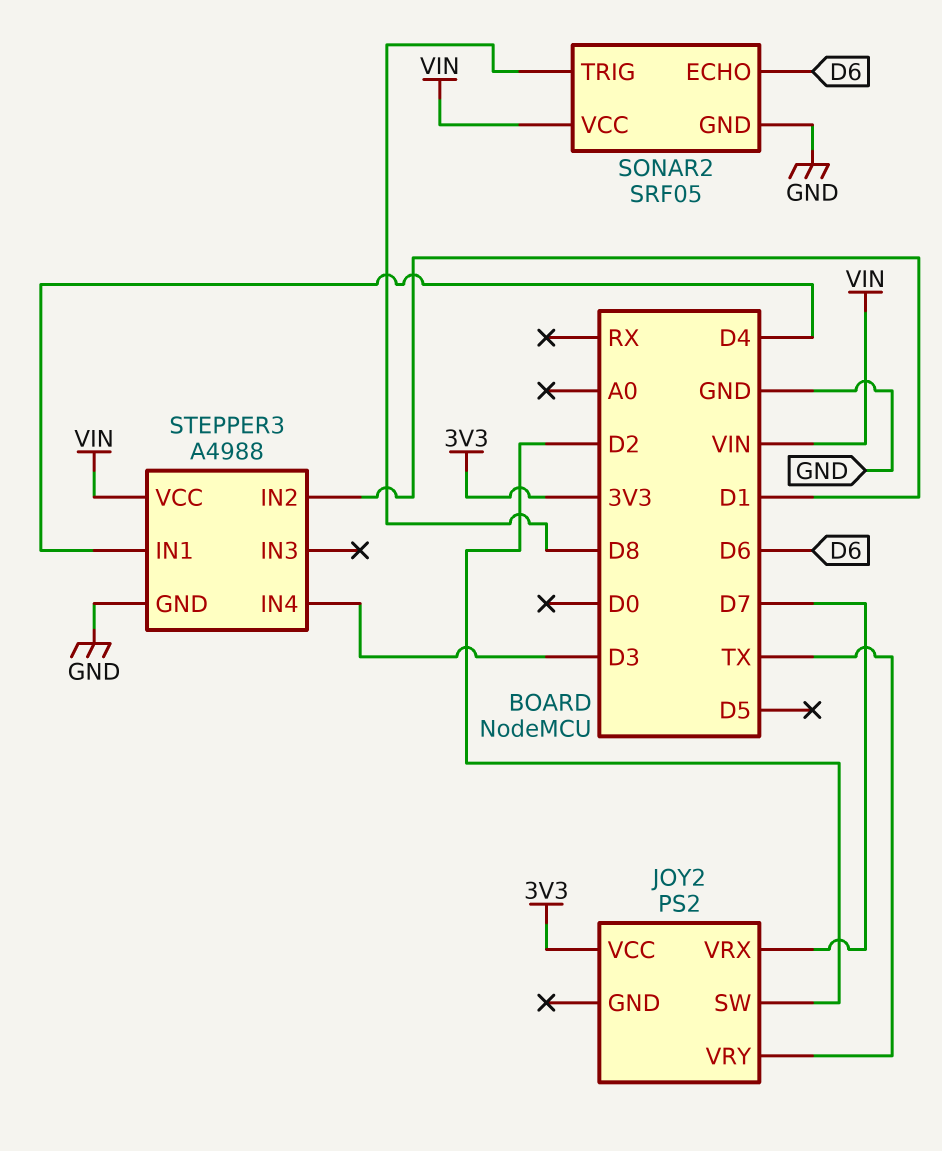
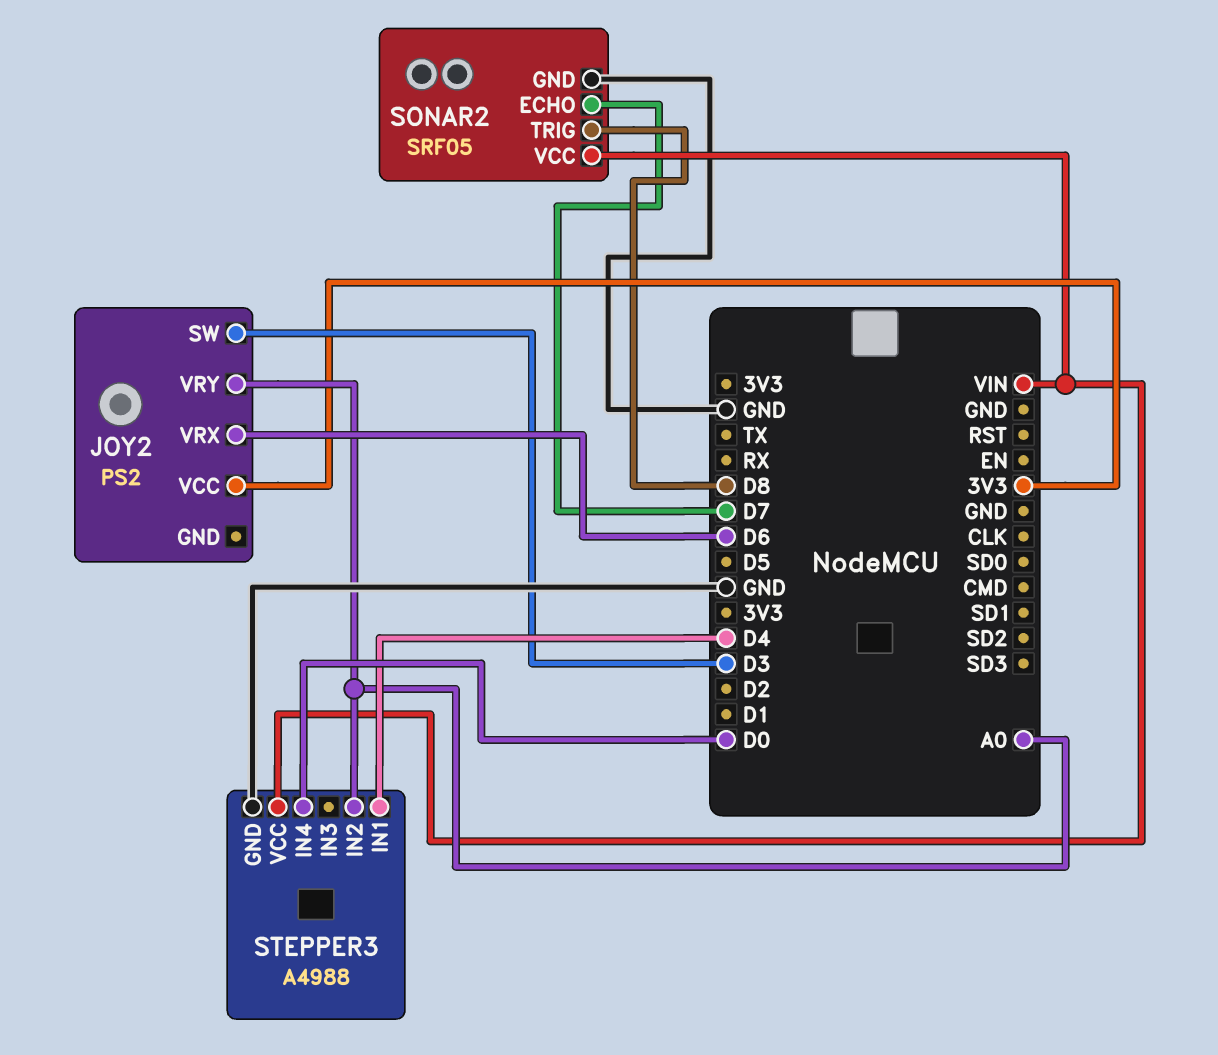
JOY2 pin SW: D2 -> D3
JOY2 pin VRX: D7 -> D6
JOY2 pin VRY: TX -> A0
SONAR2 pin ECHO: D6 -> D7
STEPPER3 pin IN2: D1 -> A0
STEPPER3 pin IN4: D3 -> D0

